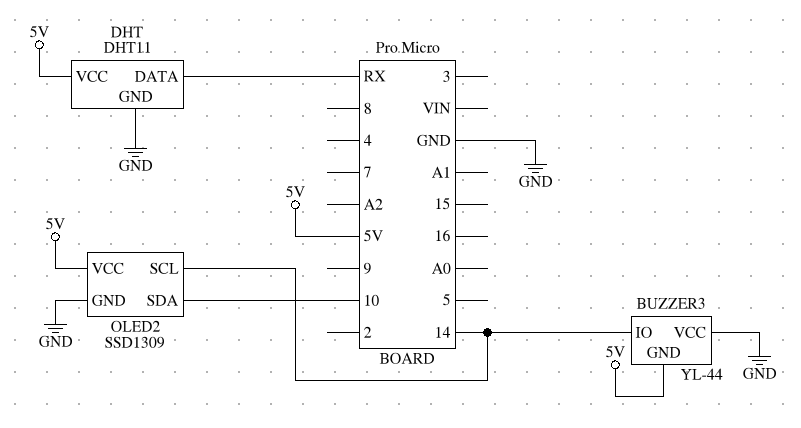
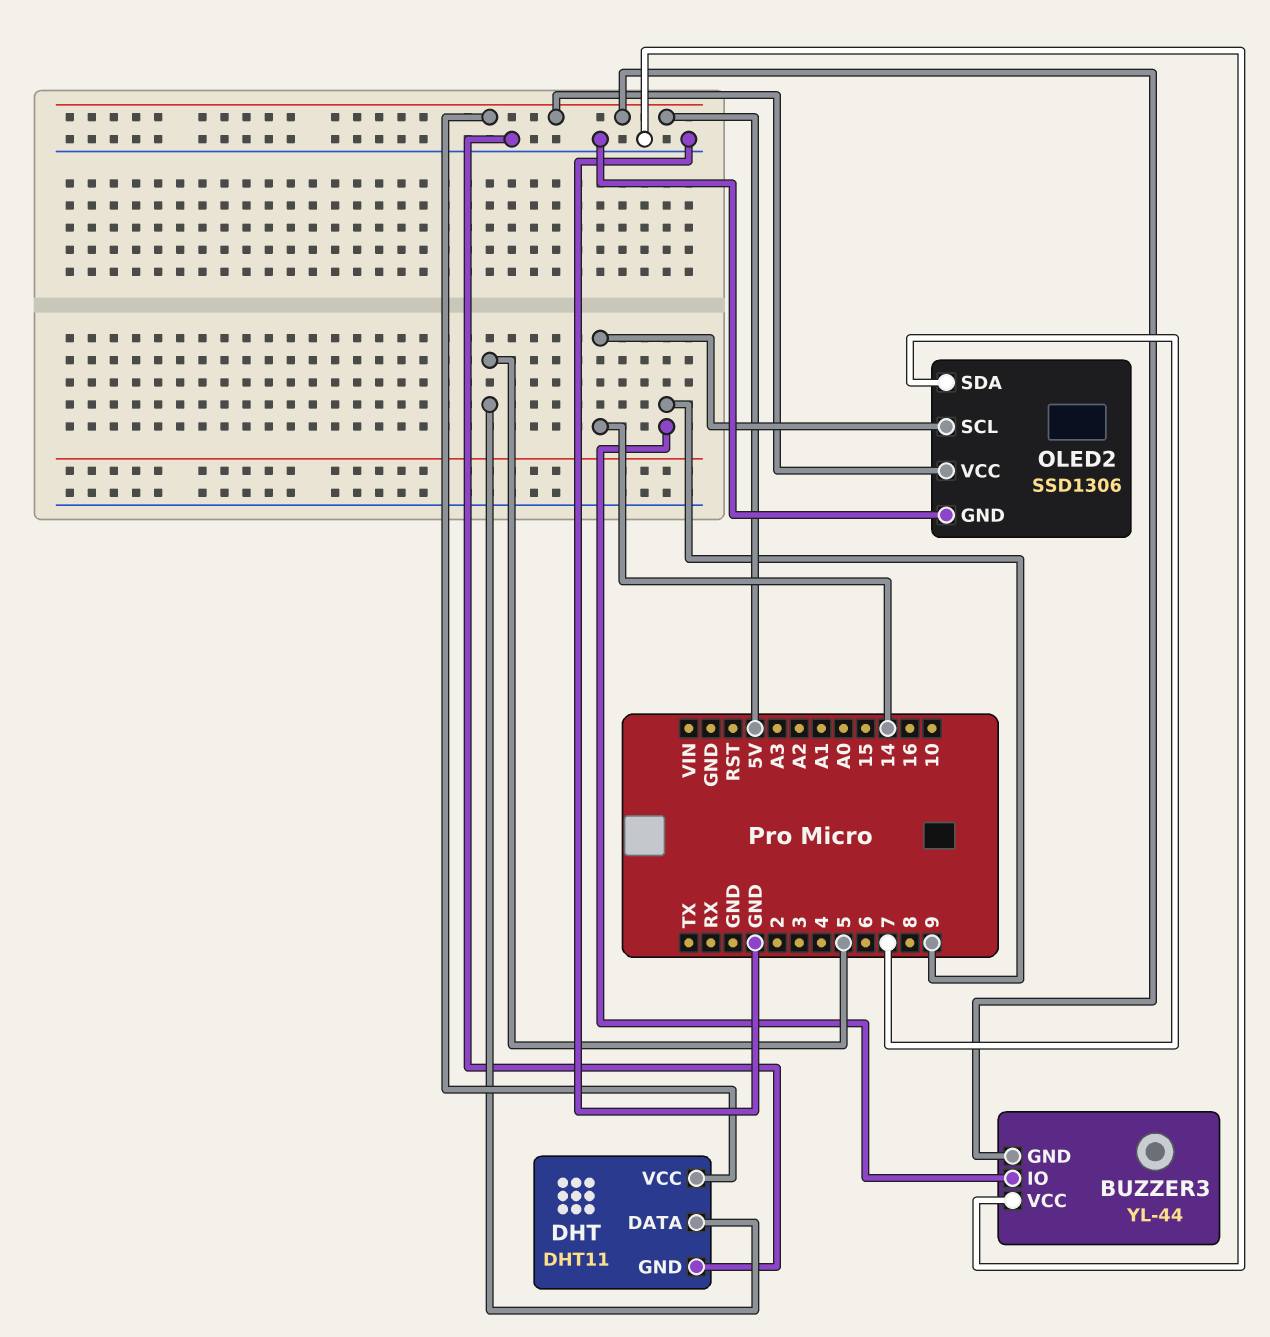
BUZZER3 pin IO: 14 -> 9
DHT pin DATA: RX -> 5
OLED2: SSD1309 -> SSD1306
OLED2 pin SDA: 10 -> 7

